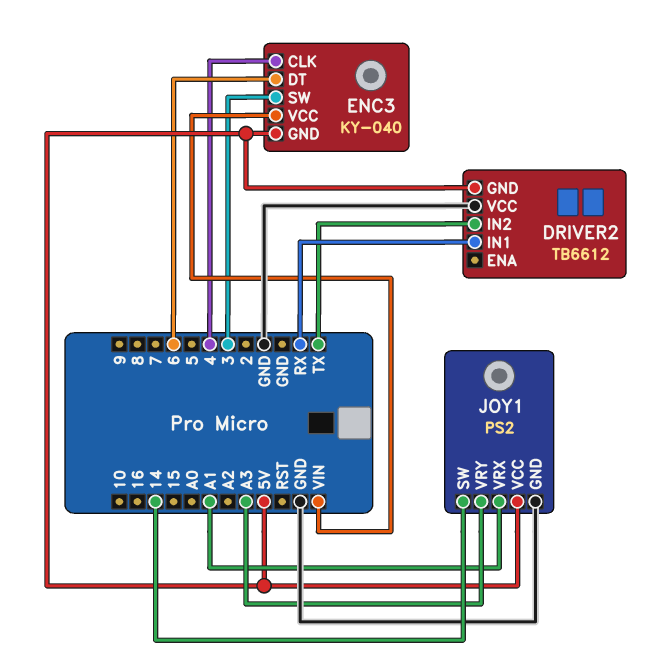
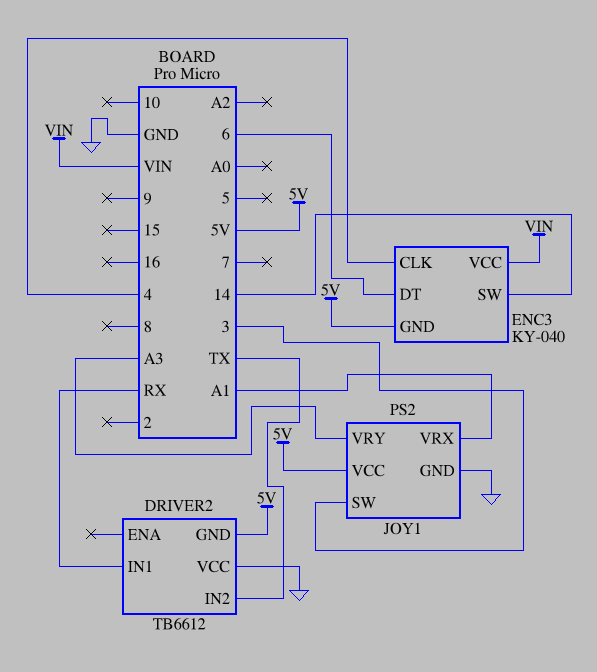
ENC3 pin SW: 3 -> 14
JOY1 pin SW: 14 -> 3

